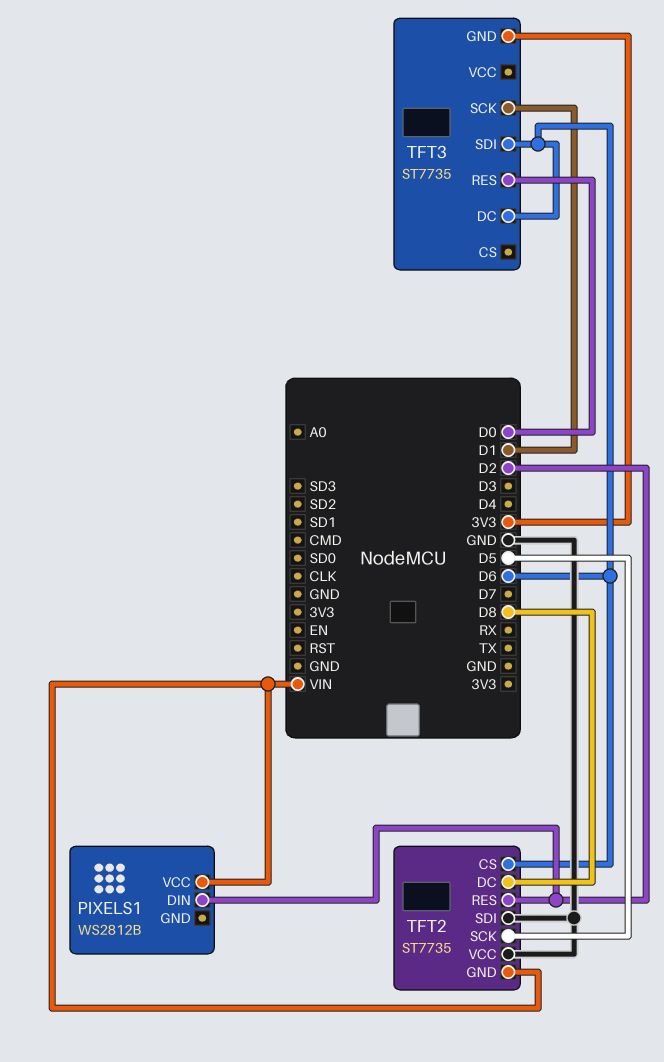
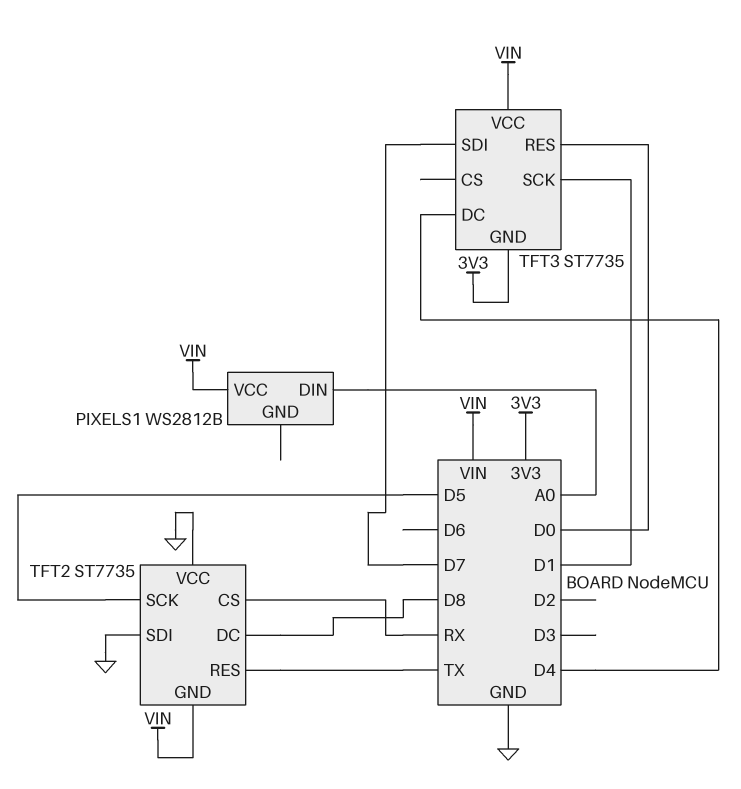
PIXELS1 pin DIN: D2 -> A0
TFT2 pin CS: D6 -> RX
TFT2 pin RES: D2 -> TX
TFT3 pin DC: D6 -> D4
TFT3 pin SDI: D6 -> D7
TFT3 pin VCC: none -> VIN

